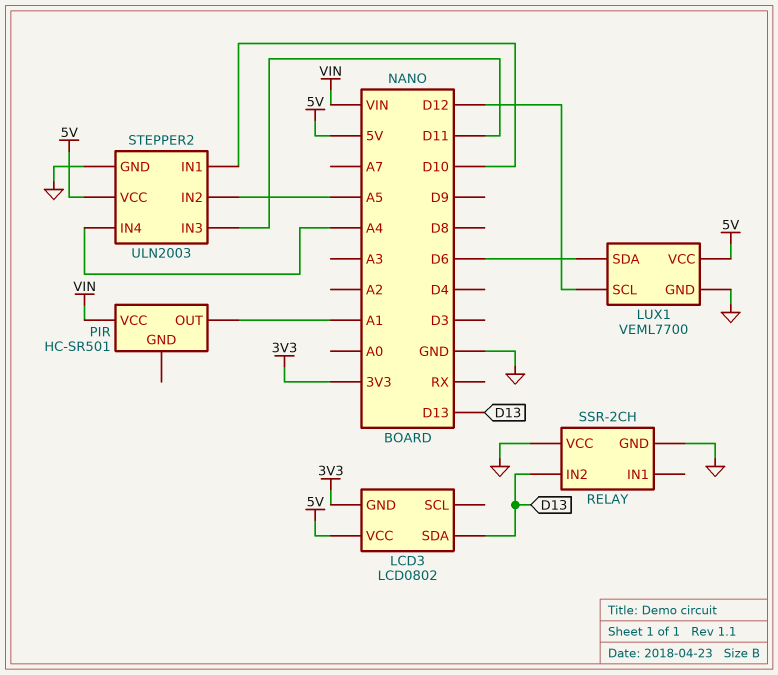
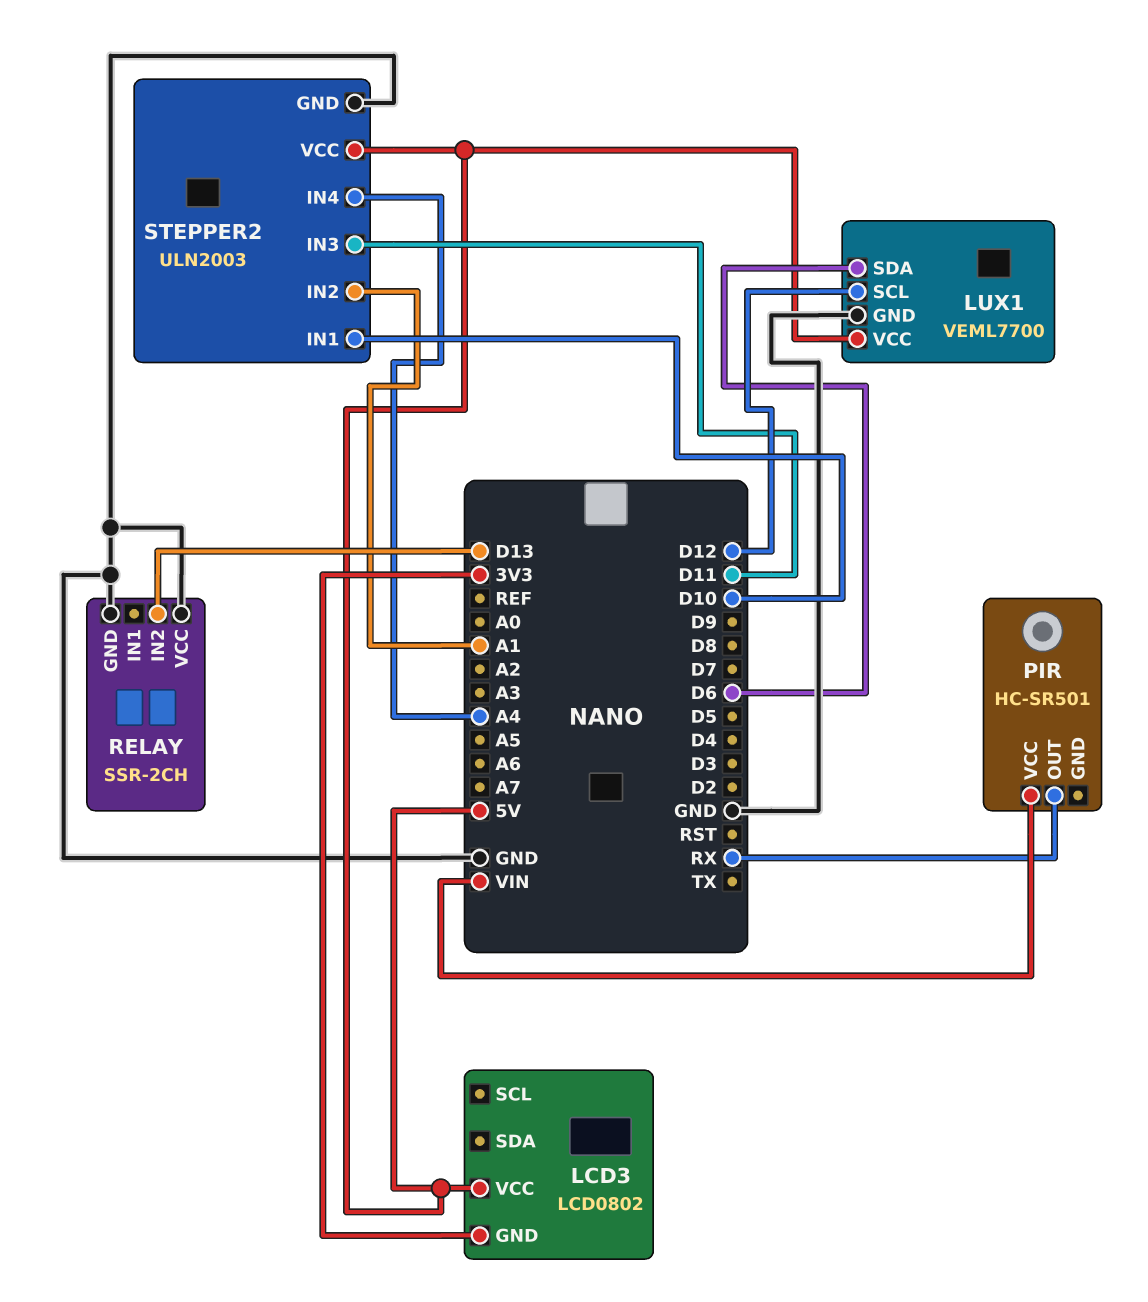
LCD3 pin SDA: D13 -> none
PIR pin OUT: A1 -> RX
STEPPER2 pin IN2: A5 -> A1

